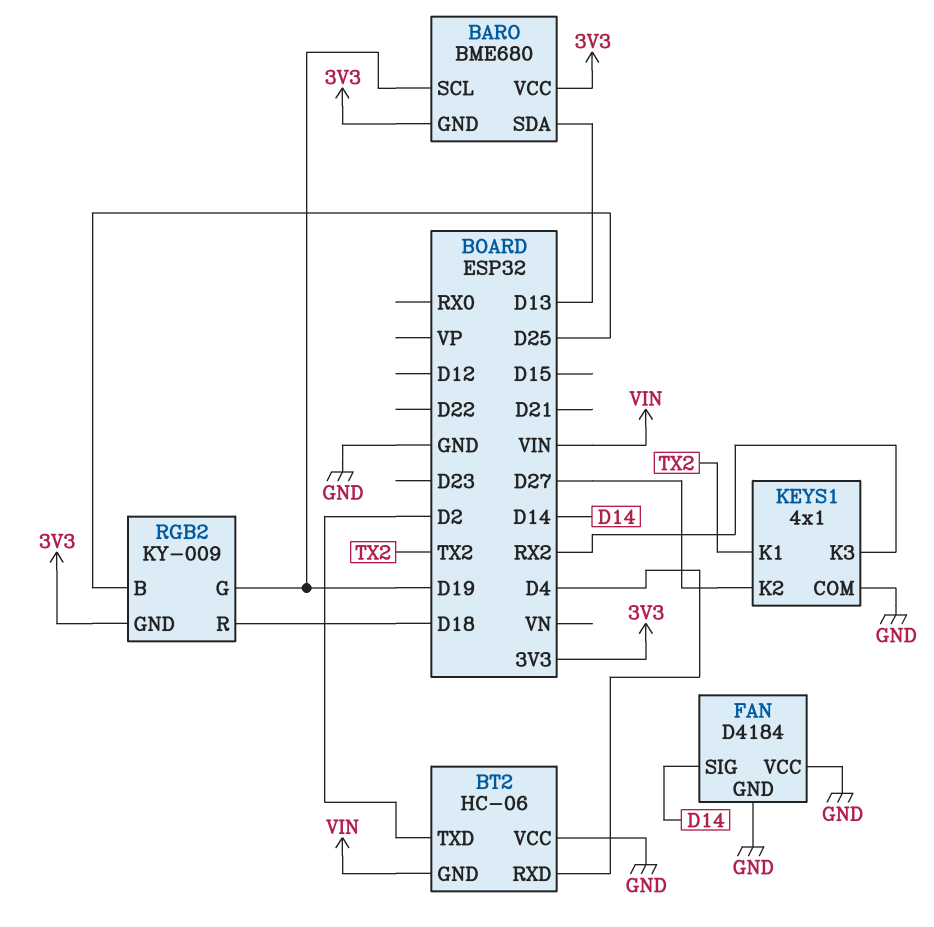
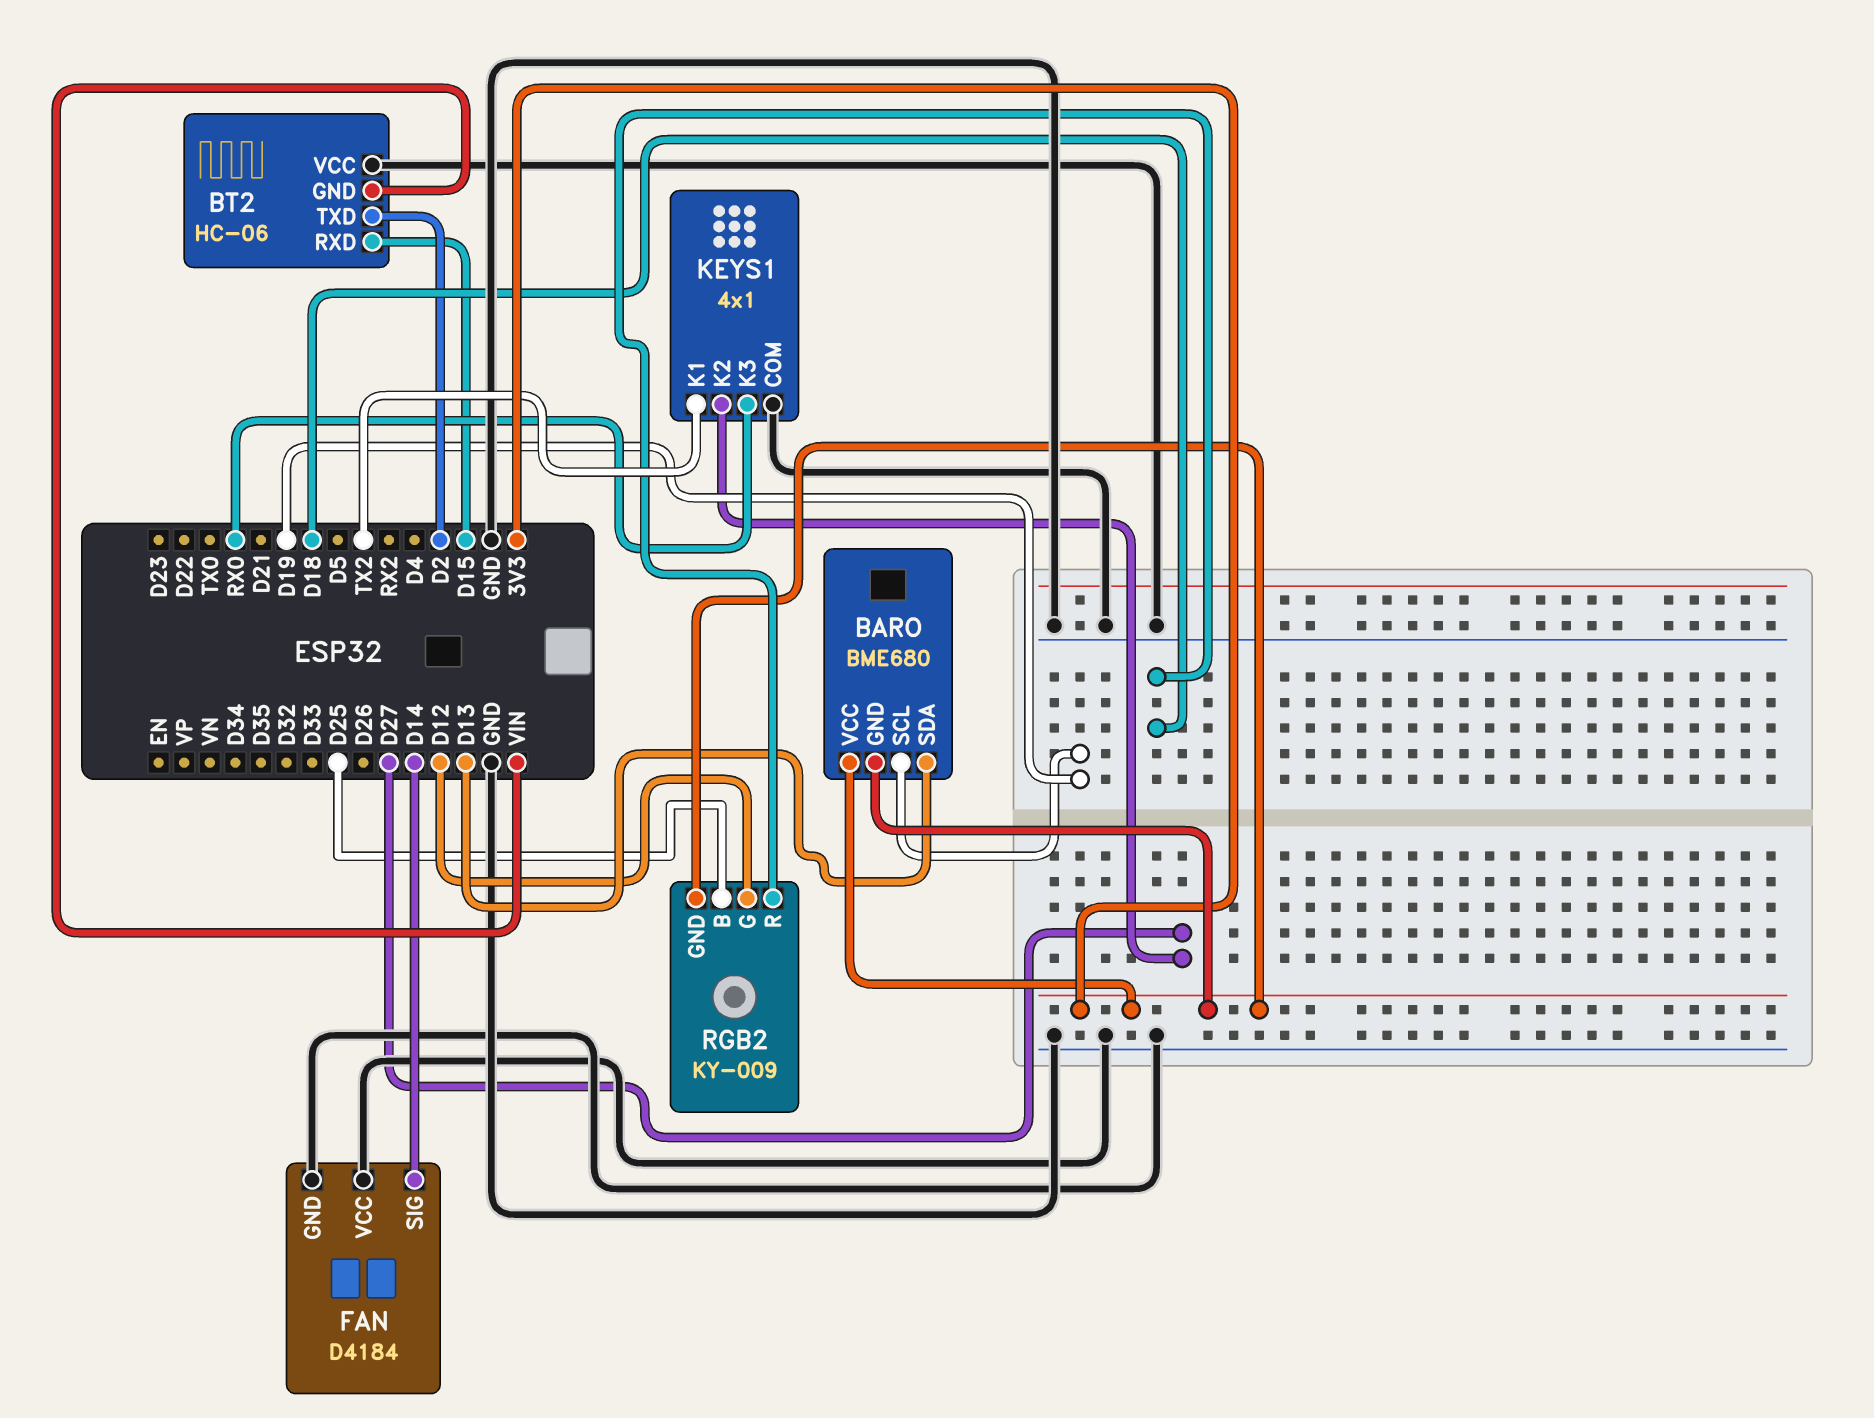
BT2 pin RXD: D4 -> D15
KEYS1 pin K3: RX2 -> RX0
RGB2 pin G: D19 -> D12

